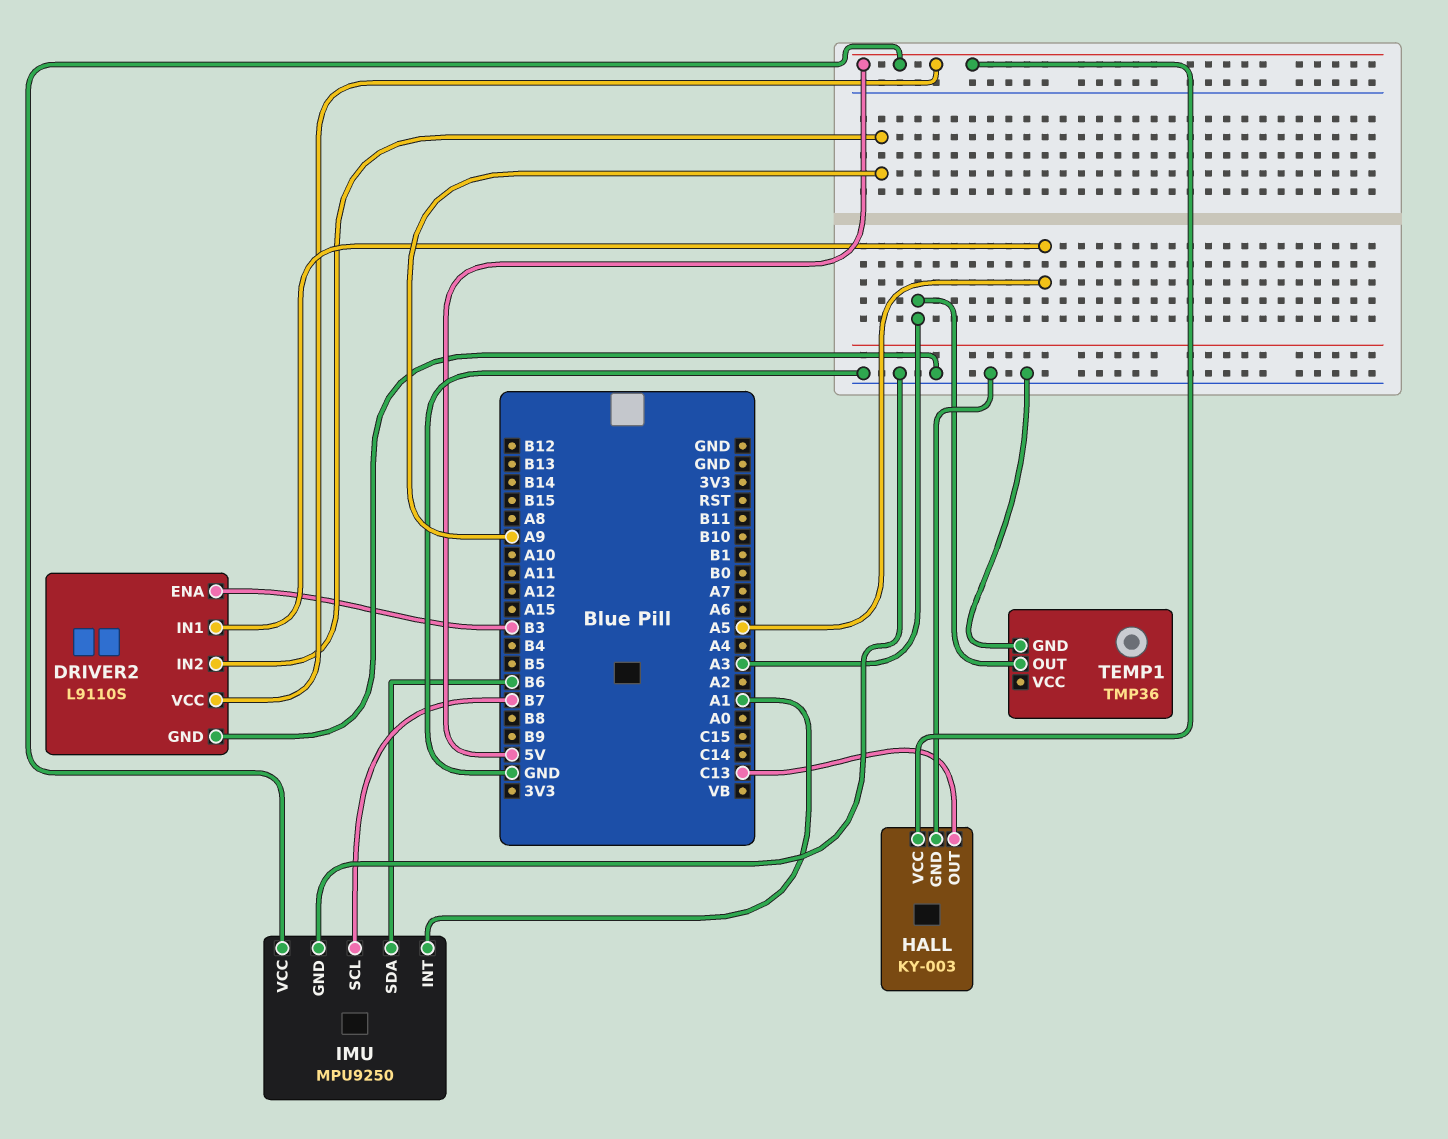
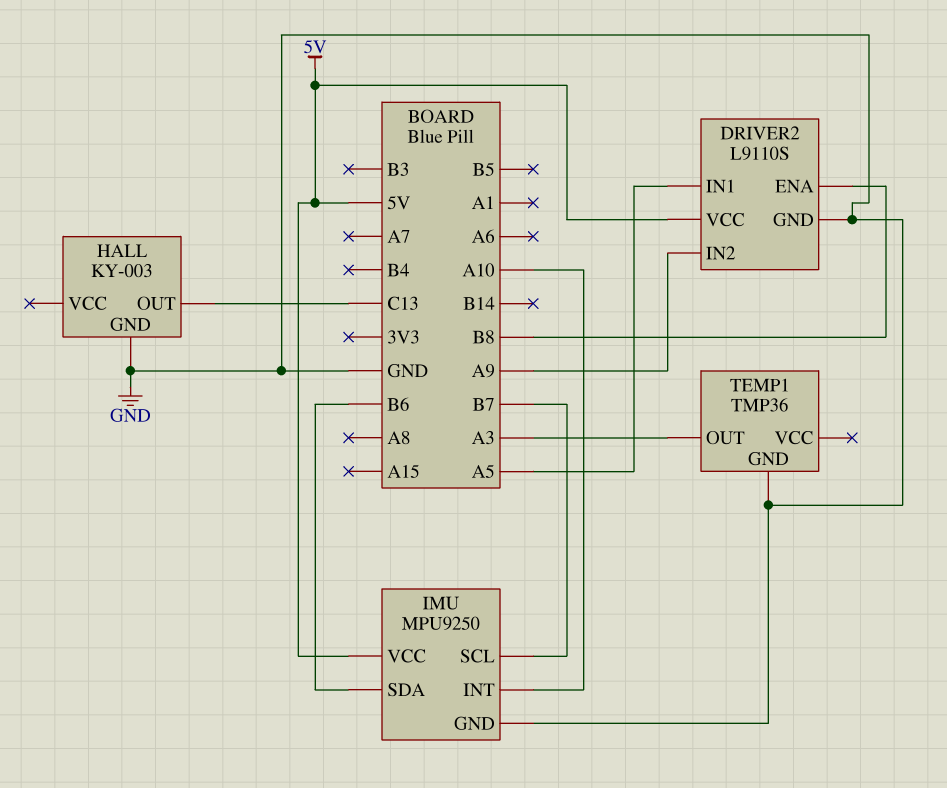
DRIVER2 pin ENA: B3 -> B8
HALL pin VCC: 5V -> none
IMU pin INT: A1 -> A10

